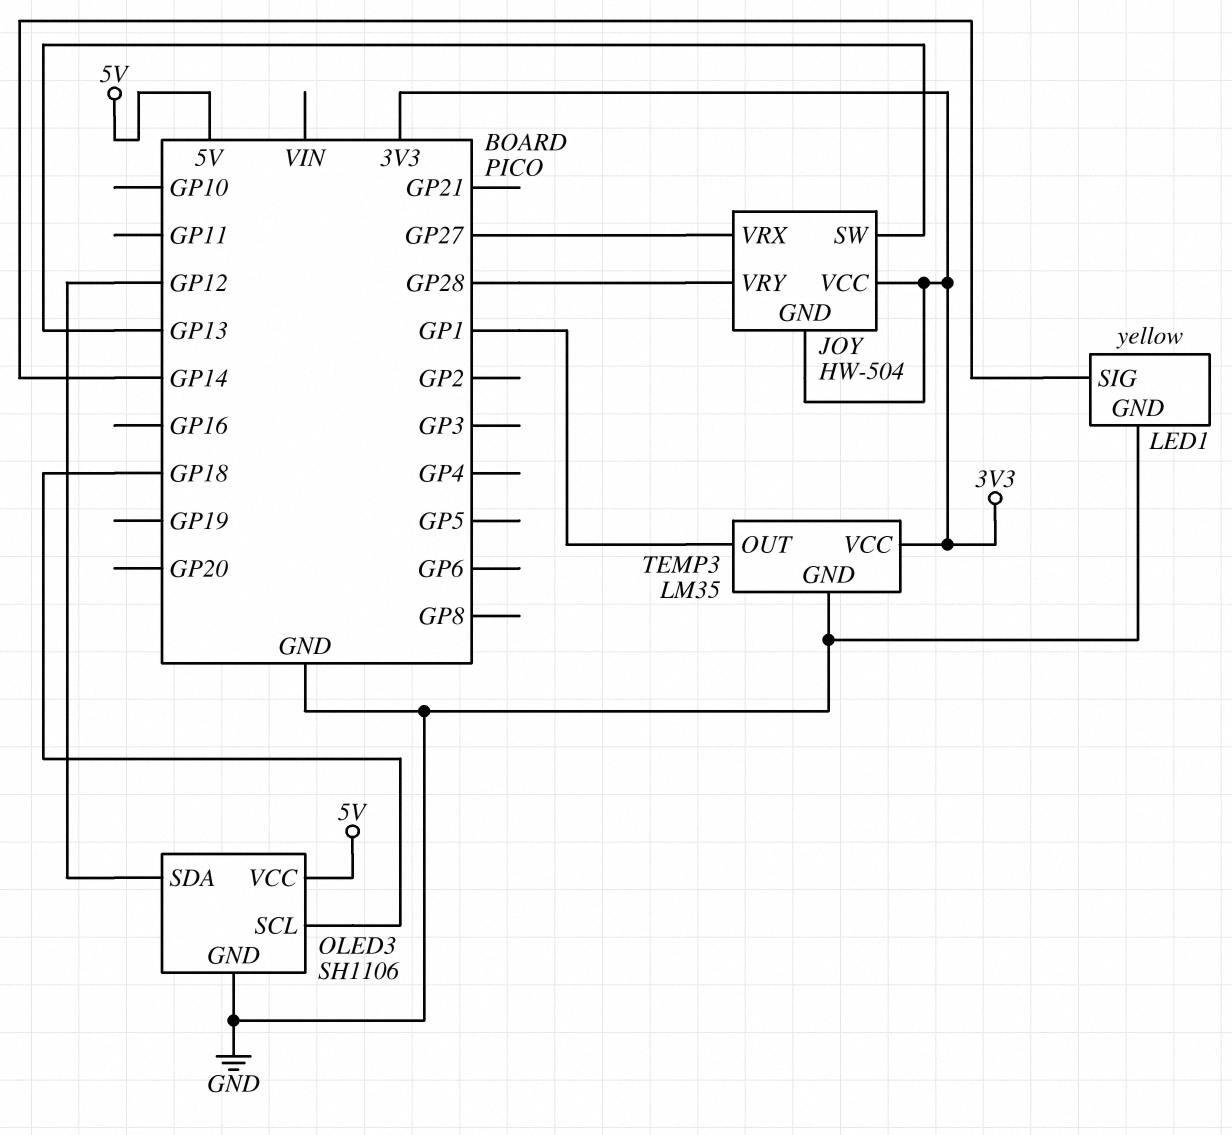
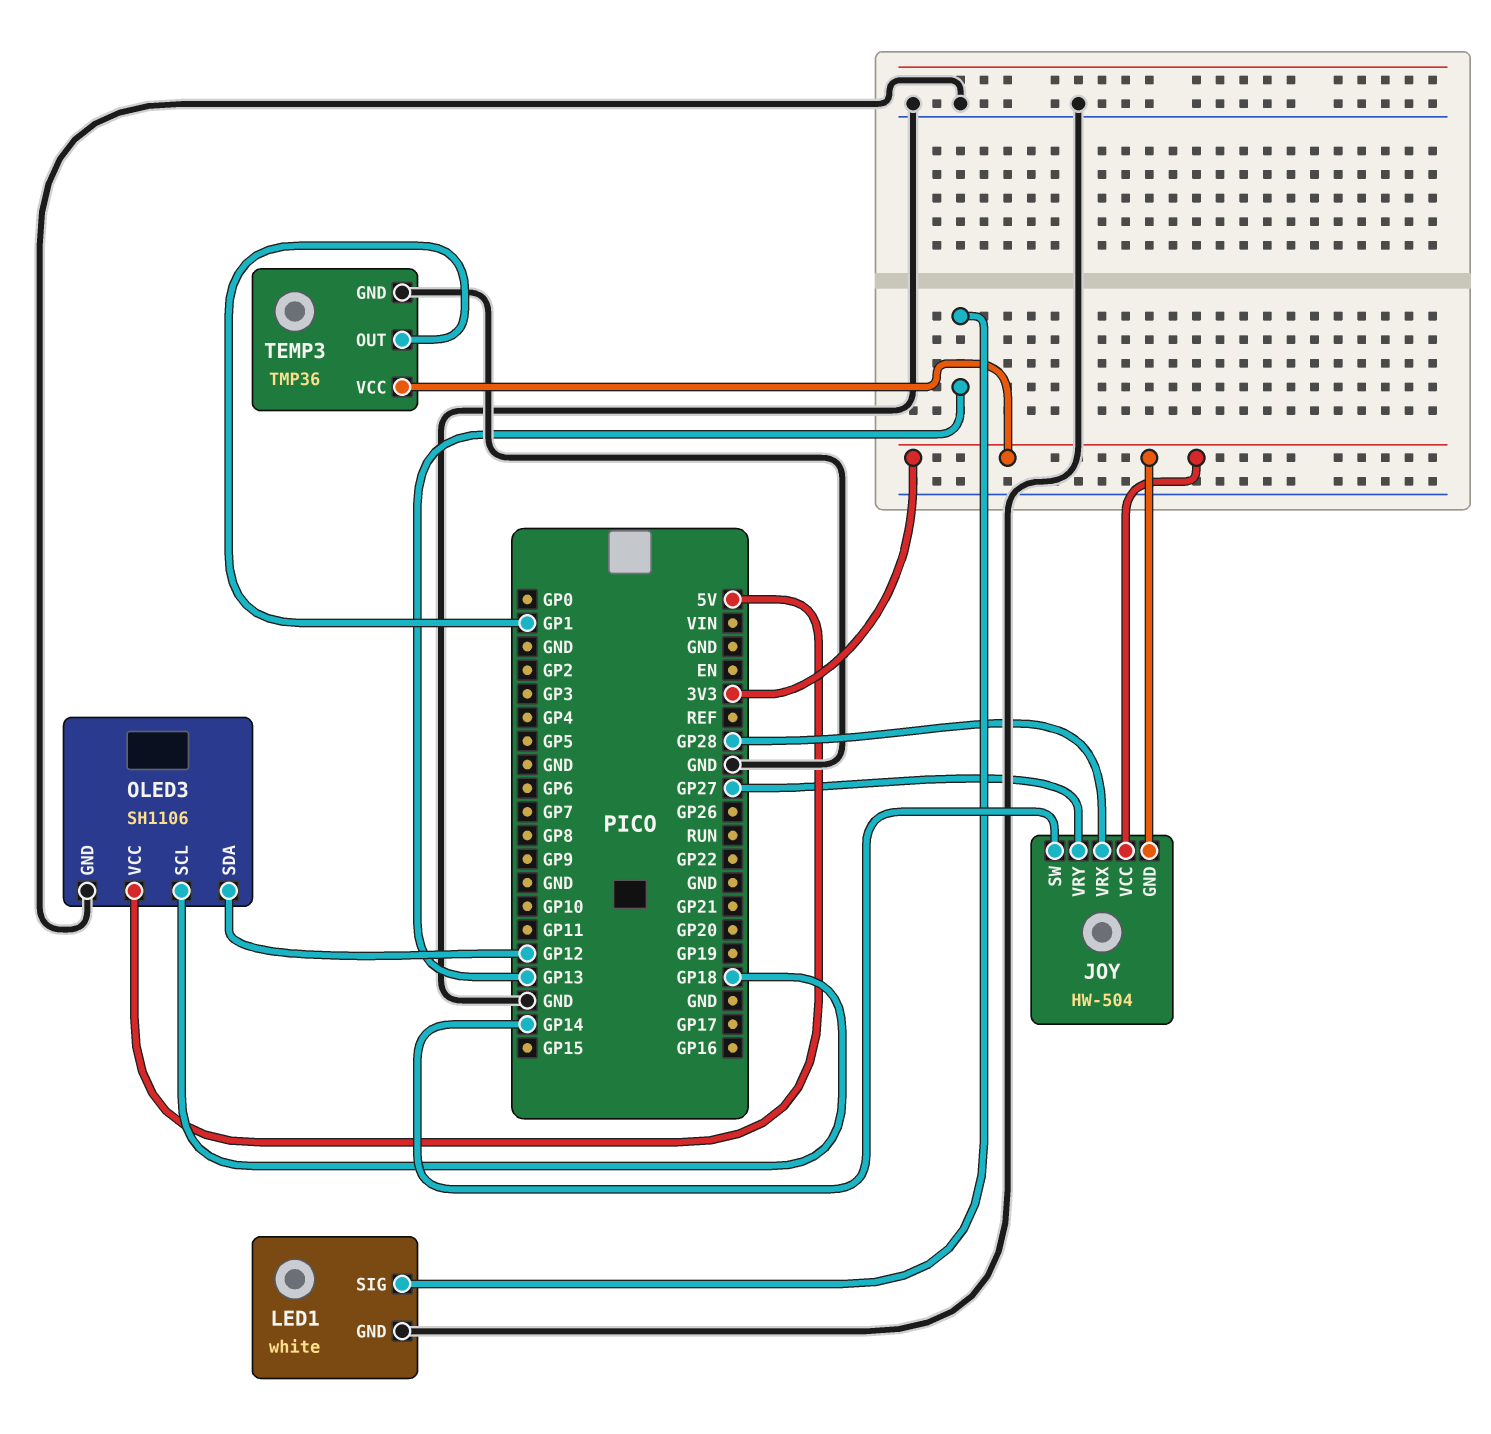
JOY pin SW: GP13 -> GP14
JOY pin VRX: GP27 -> GP28
JOY pin VRY: GP28 -> GP27
LED1: yellow -> white
LED1 pin SIG: GP14 -> GP13
TEMP3: LM35 -> TMP36

